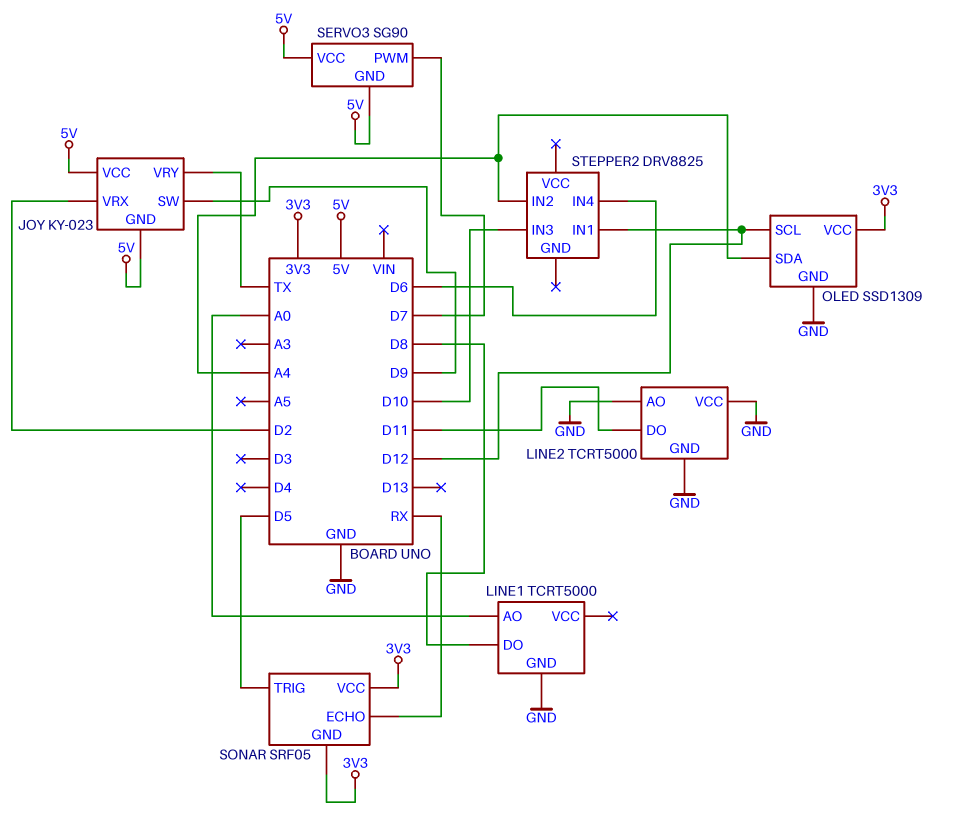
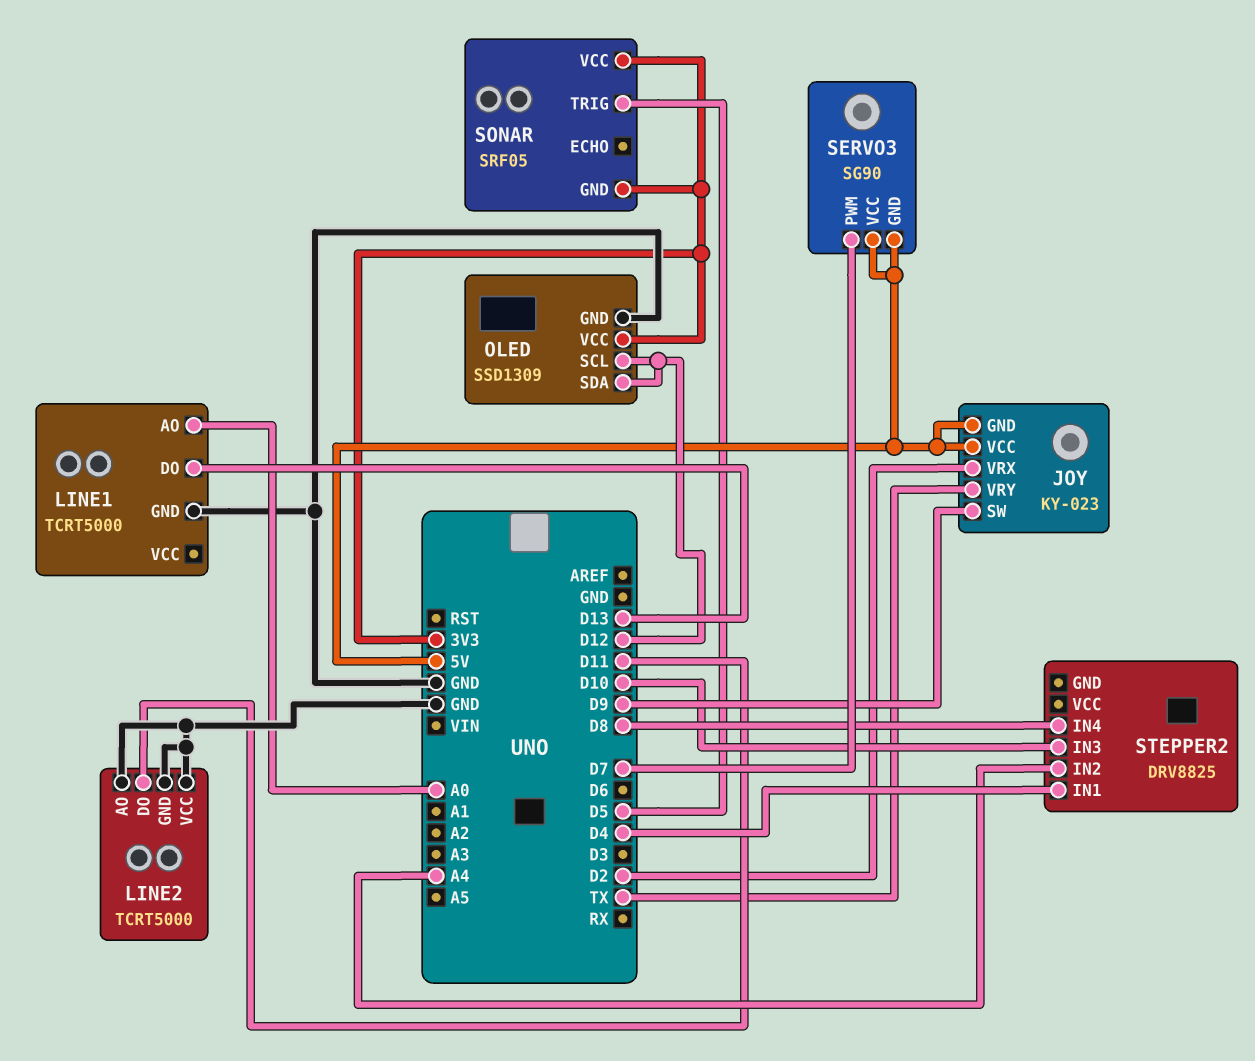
LINE1 pin DO: D8 -> D13
OLED pin SDA: A4 -> D12
SONAR pin ECHO: RX -> none
STEPPER2 pin IN1: D12 -> D4
STEPPER2 pin IN4: D6 -> D8

